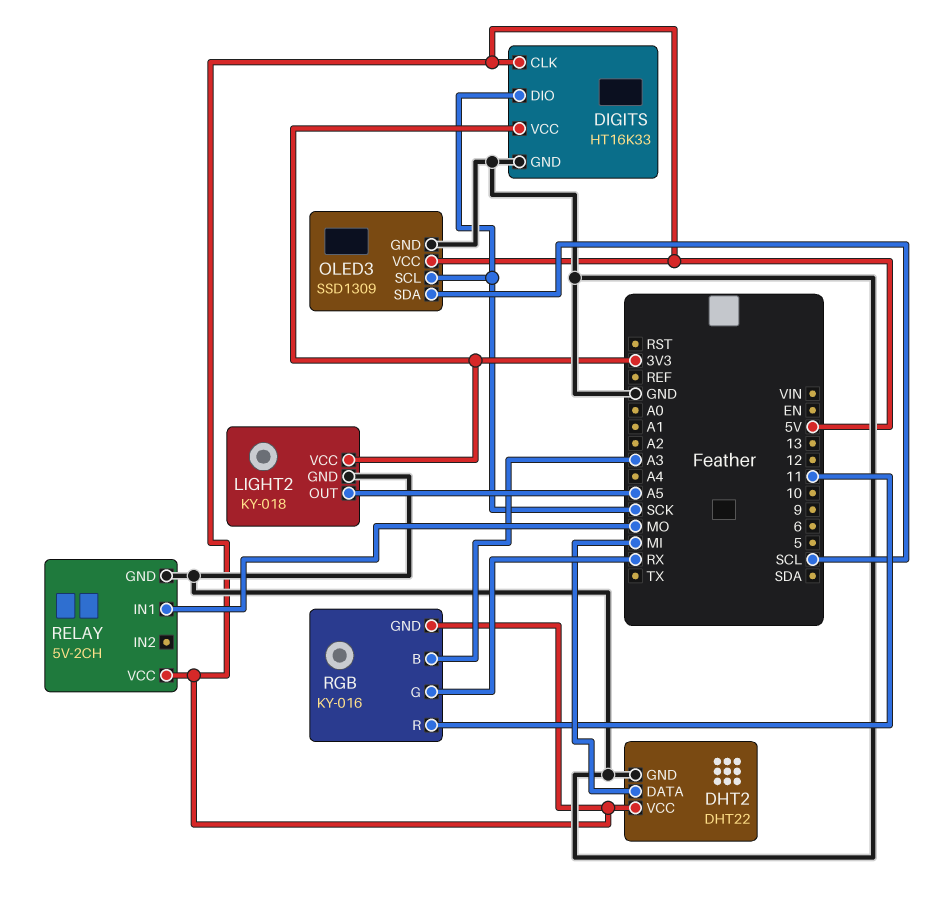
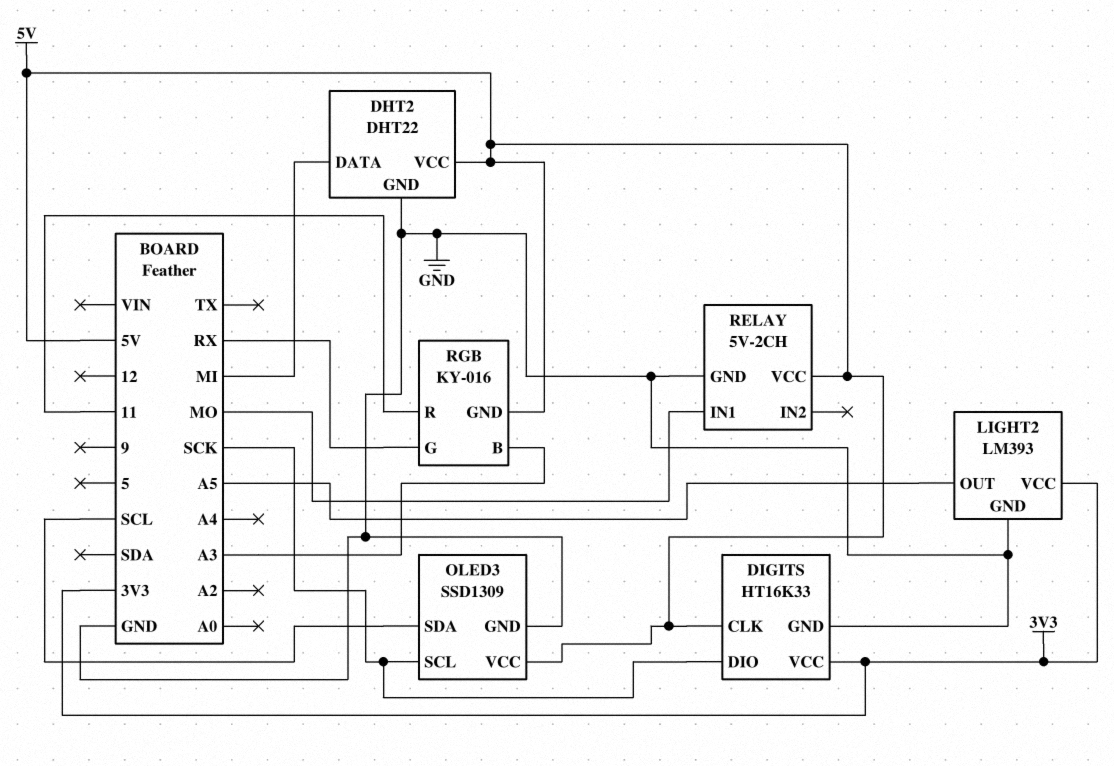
LIGHT2: KY-018 -> LM393

